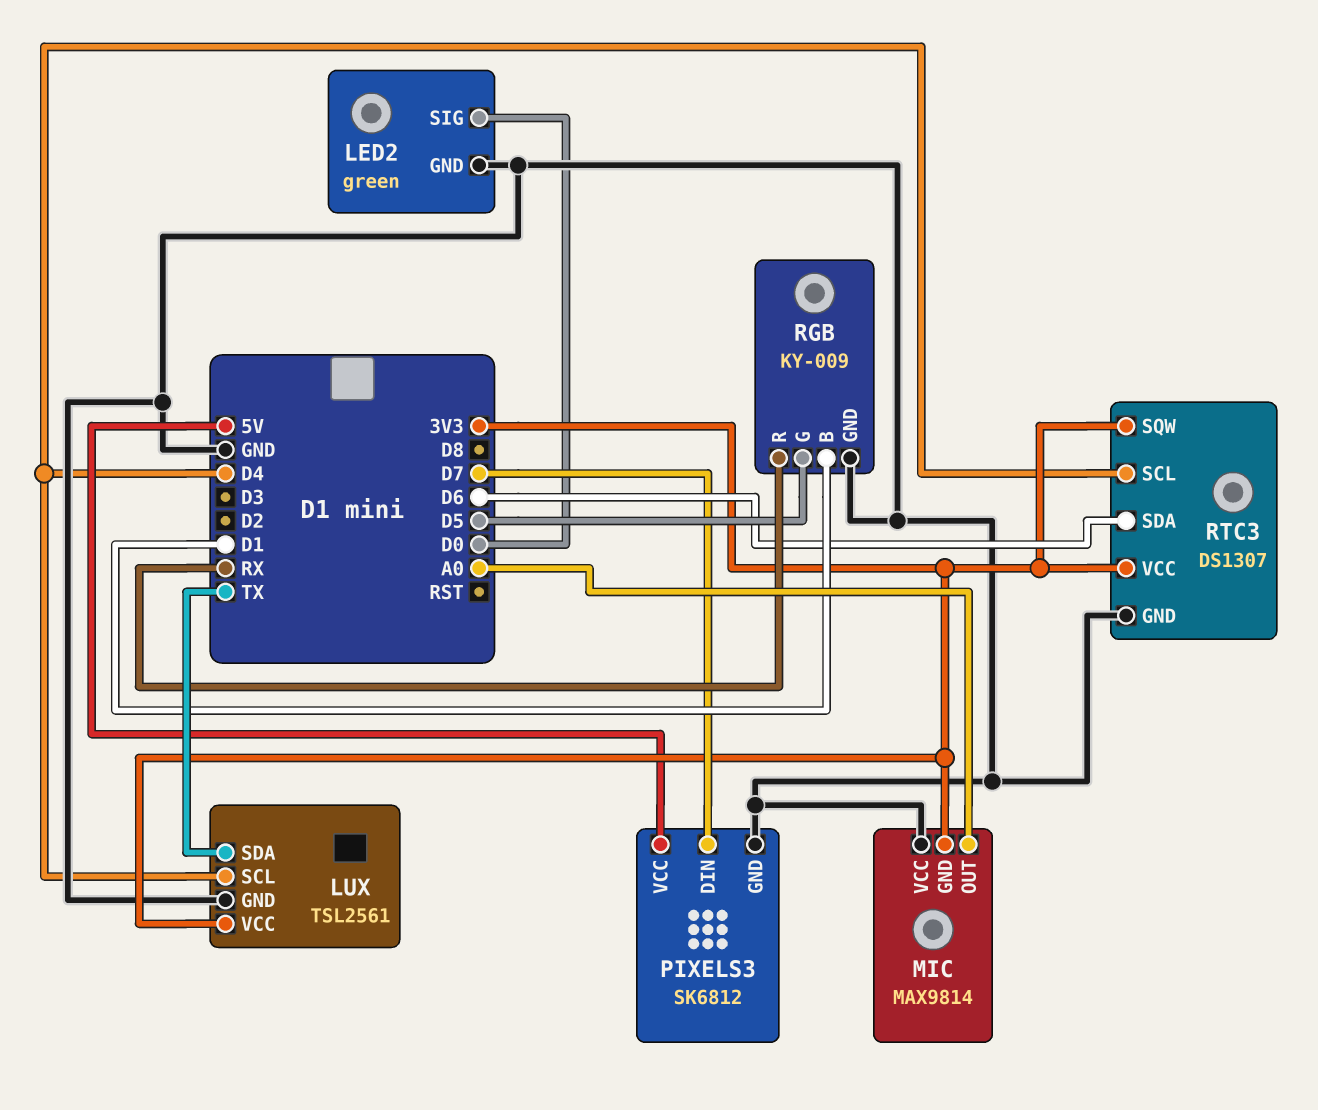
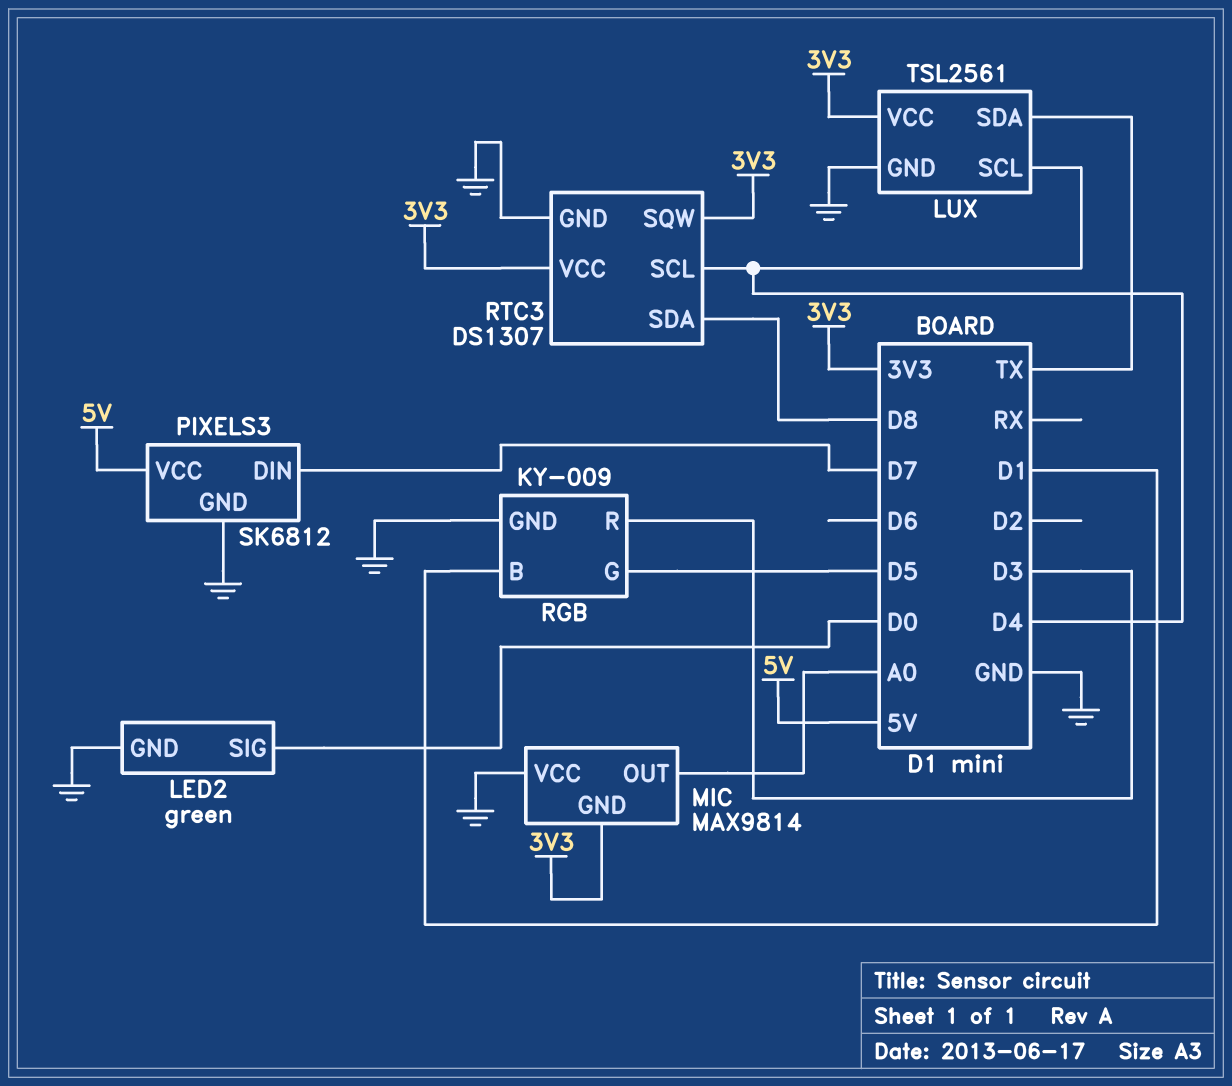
RGB pin R: RX -> D3
RTC3 pin SDA: D6 -> D8

